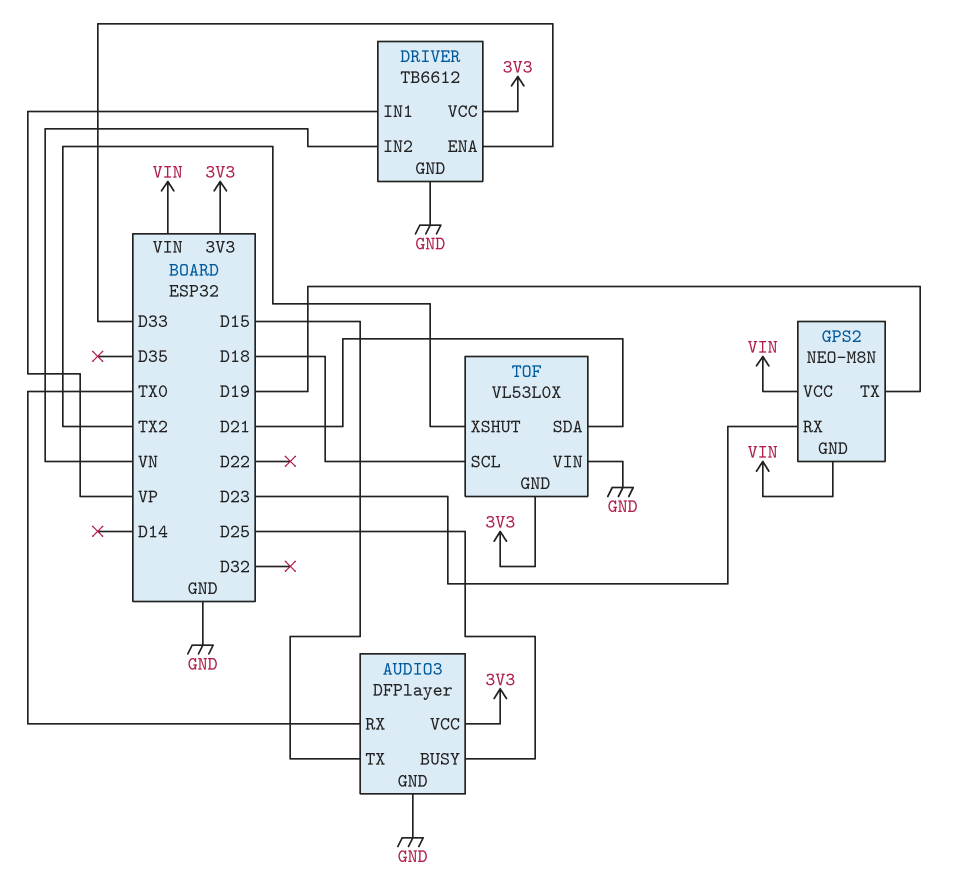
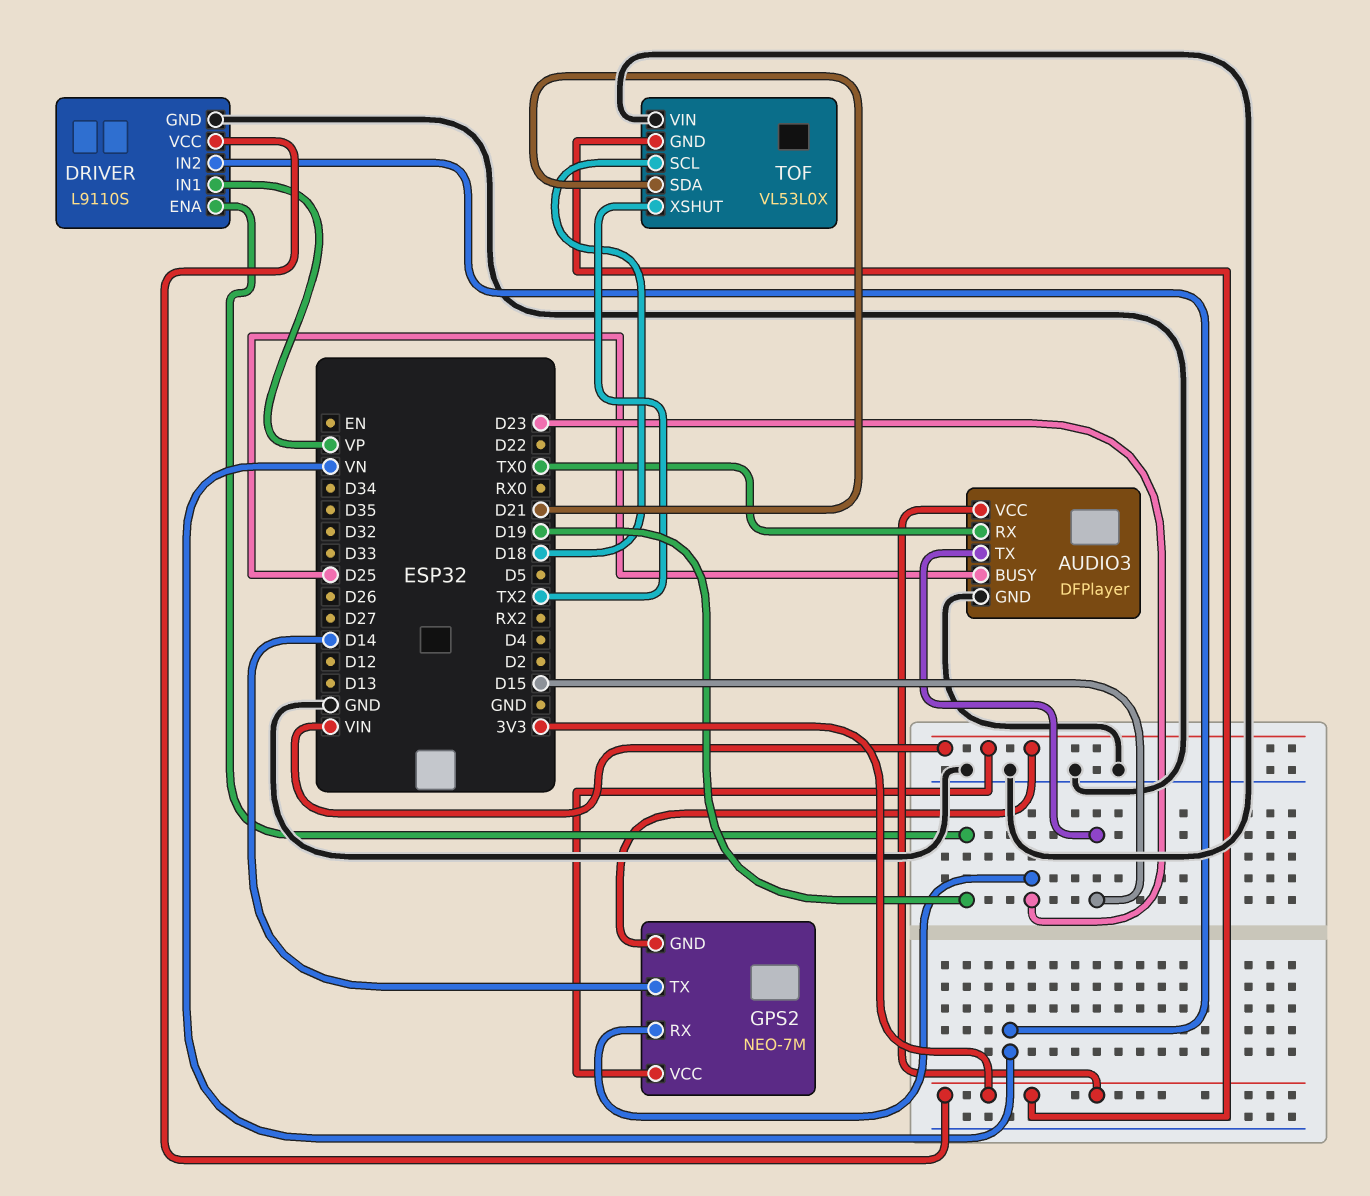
DRIVER: TB6612 -> L9110S
DRIVER pin ENA: D33 -> D19
GPS2: NEO-M8N -> NEO-7M
GPS2 pin TX: D19 -> D14

